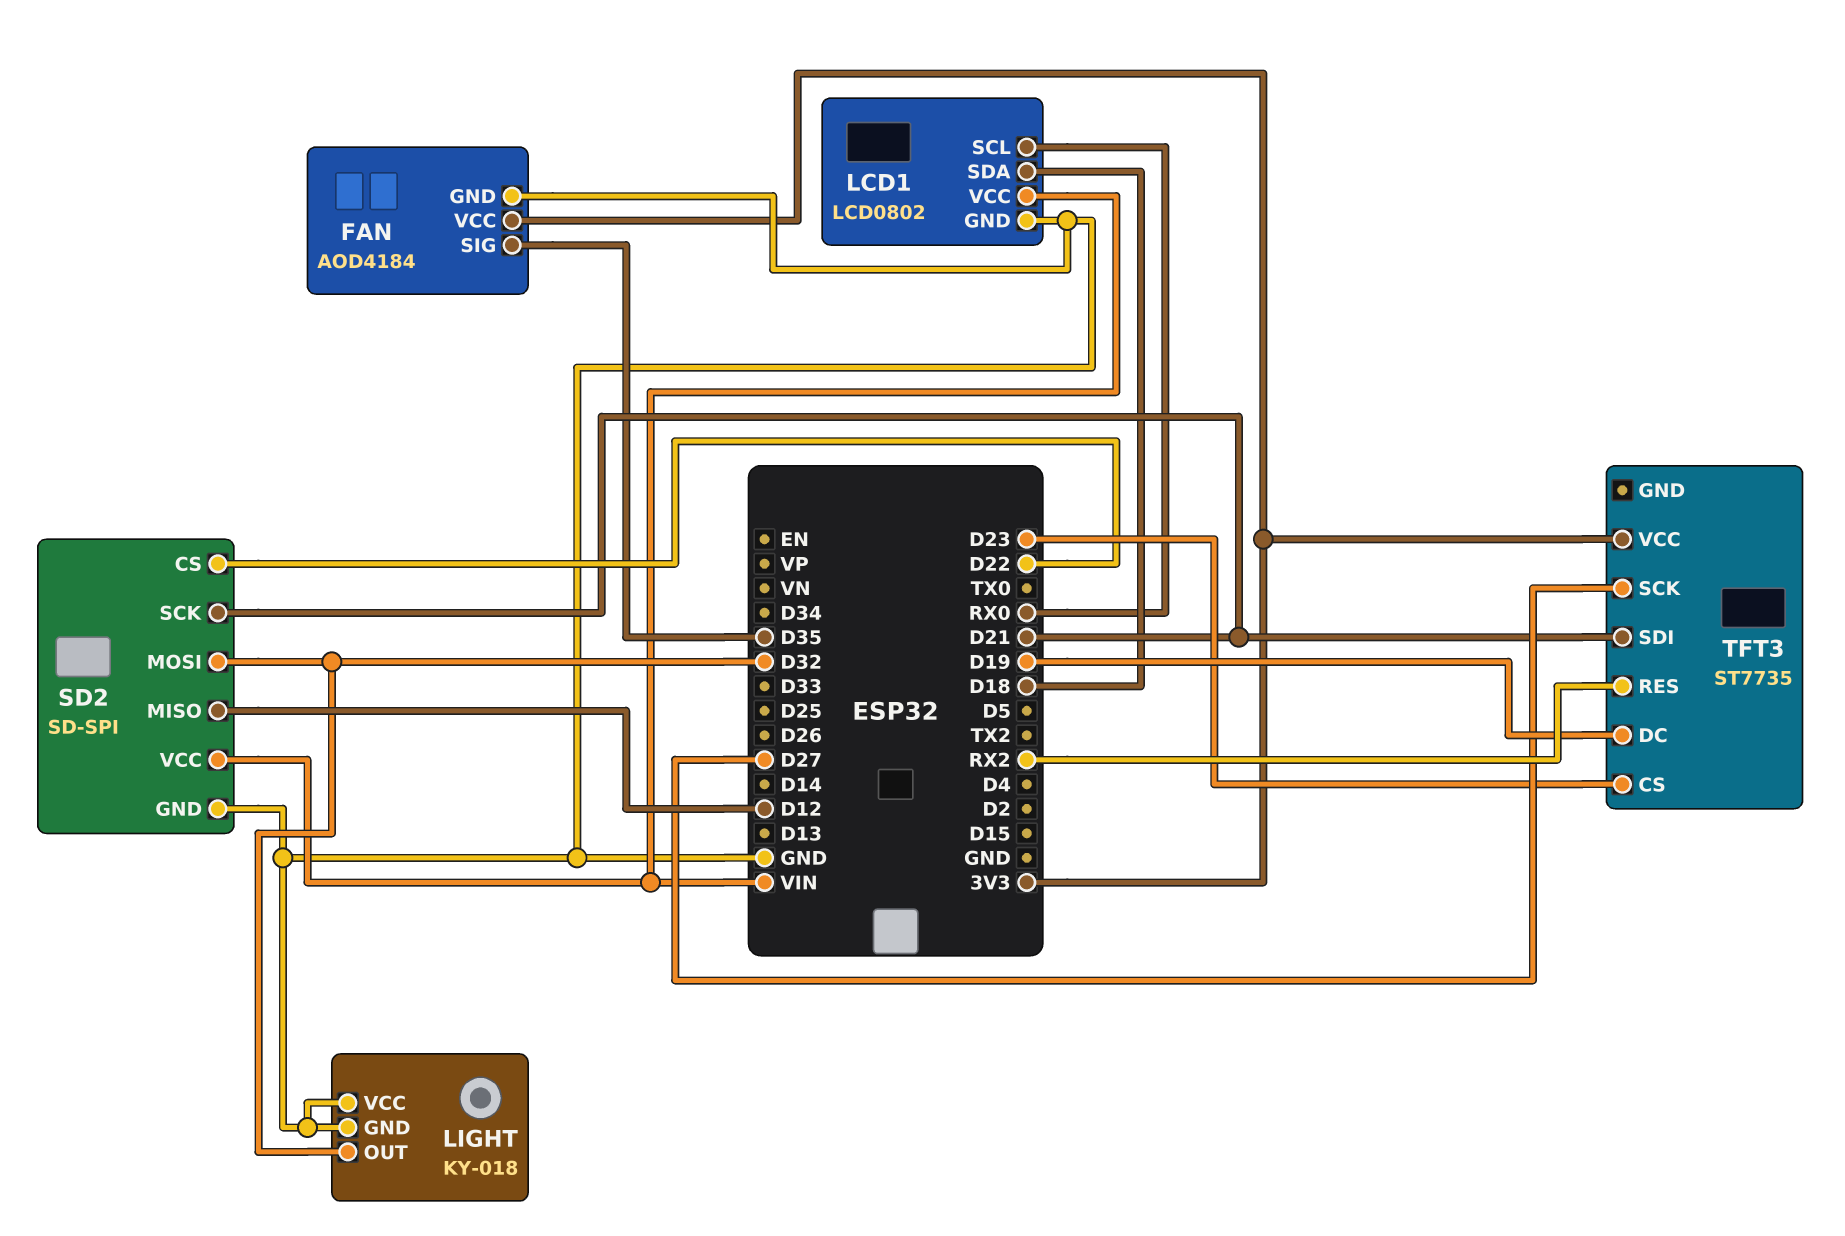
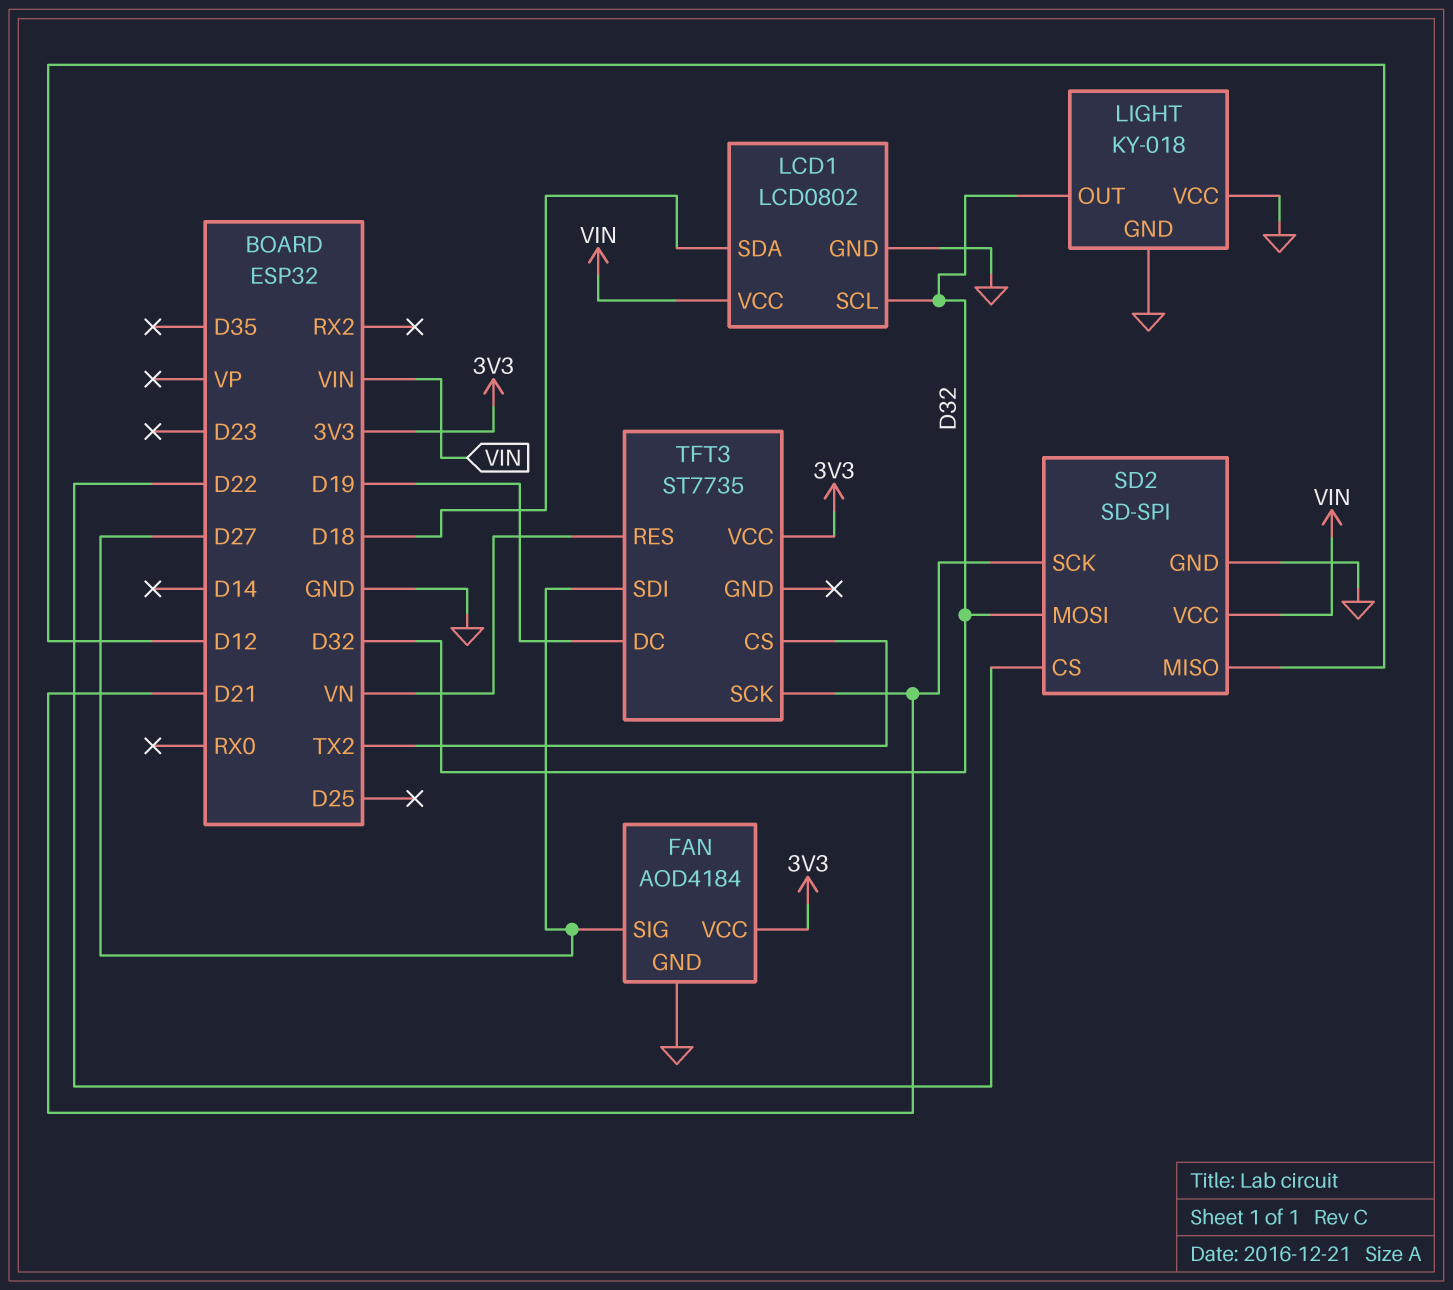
FAN pin SIG: D35 -> D27
LCD1 pin SCL: RX0 -> D32
TFT3 pin CS: D23 -> TX2
TFT3 pin RES: RX2 -> VN
TFT3 pin SCK: D27 -> D21
TFT3 pin SDI: D21 -> D27

